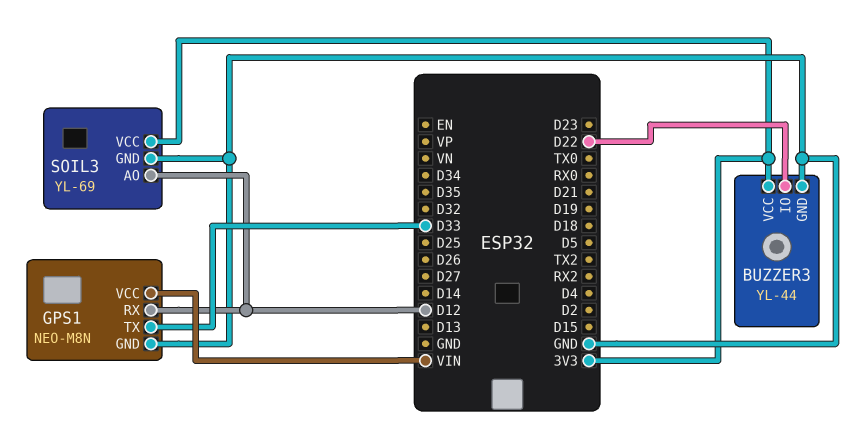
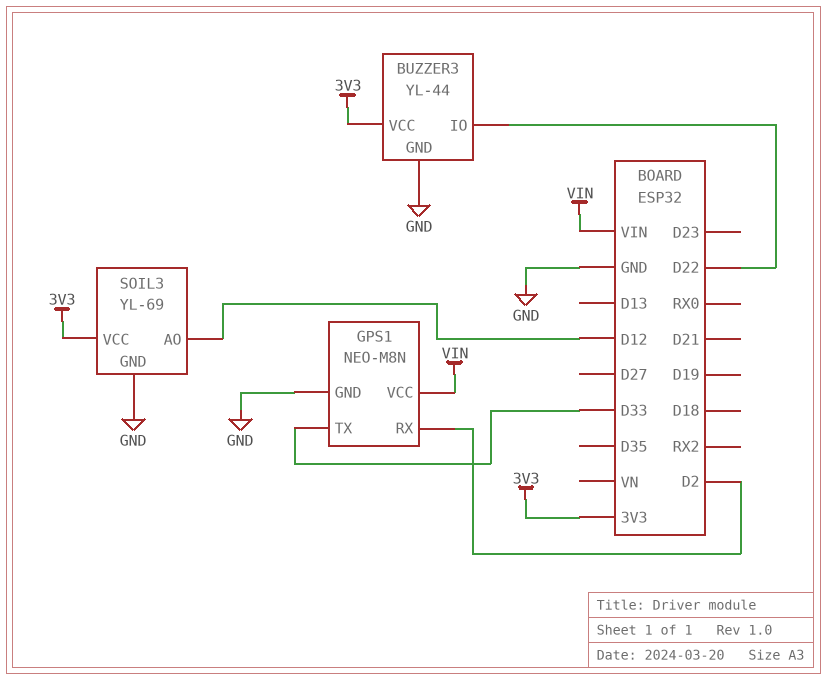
GPS1 pin RX: D12 -> D2

